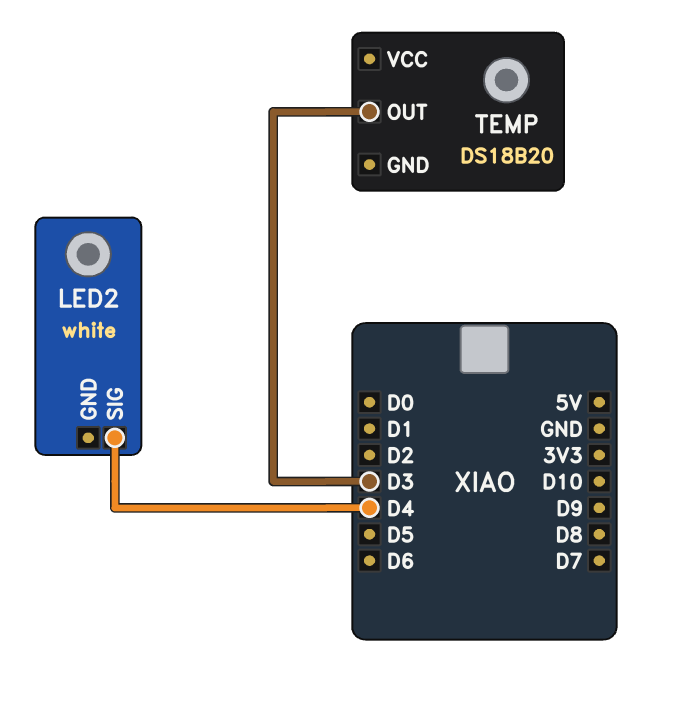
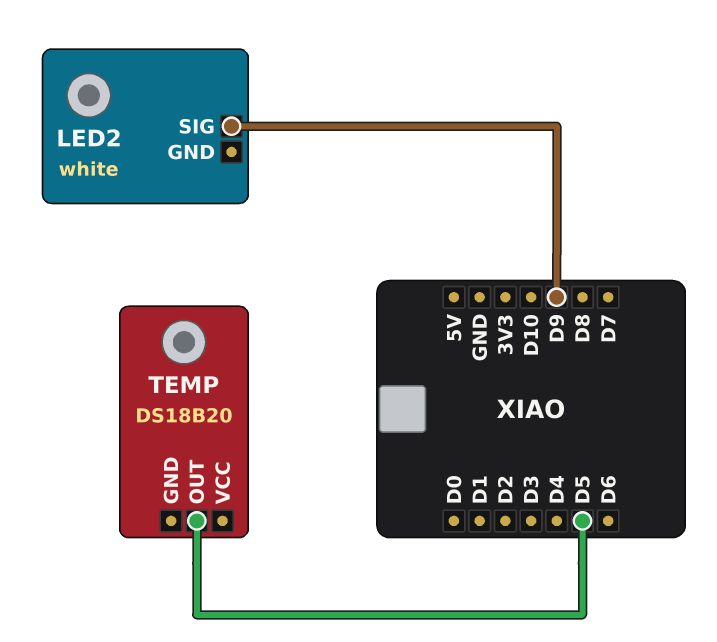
LED2 pin SIG: D4 -> D9
TEMP pin OUT: D3 -> D5

